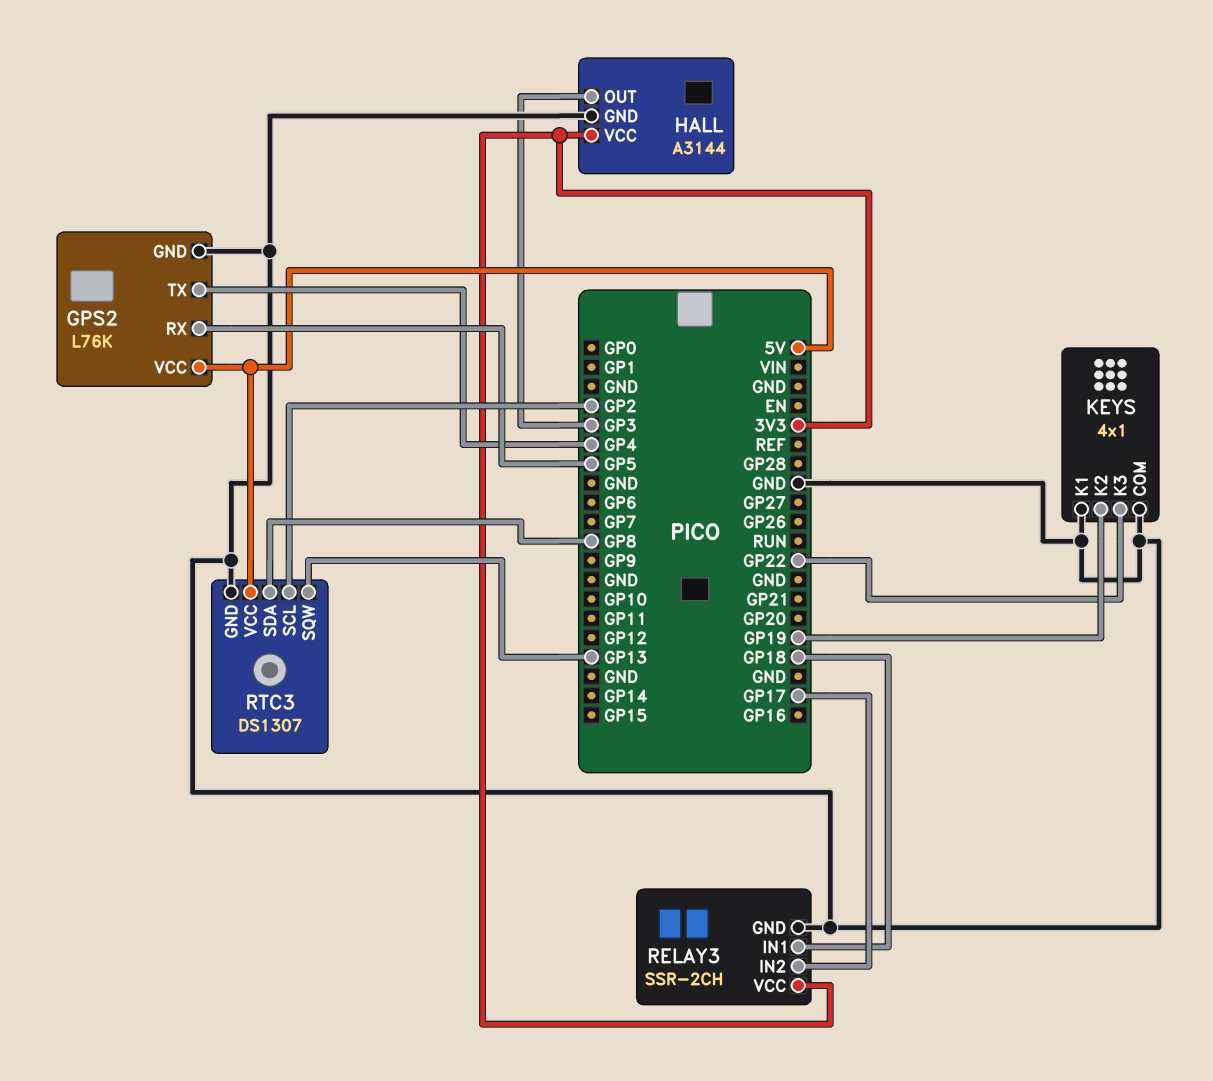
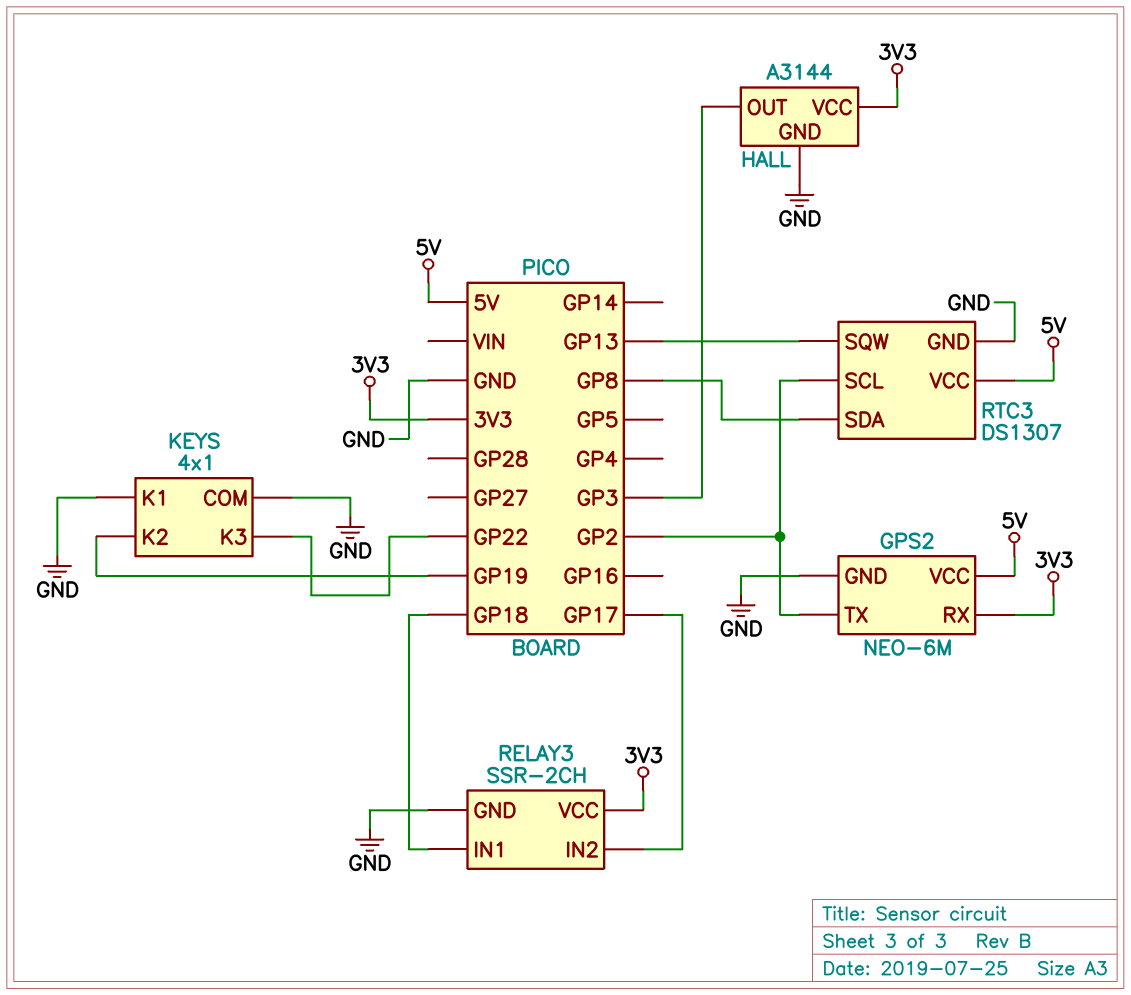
GPS2: L76K -> NEO-6M
GPS2 pin RX: GP5 -> 3V3
GPS2 pin TX: GP4 -> GP2

